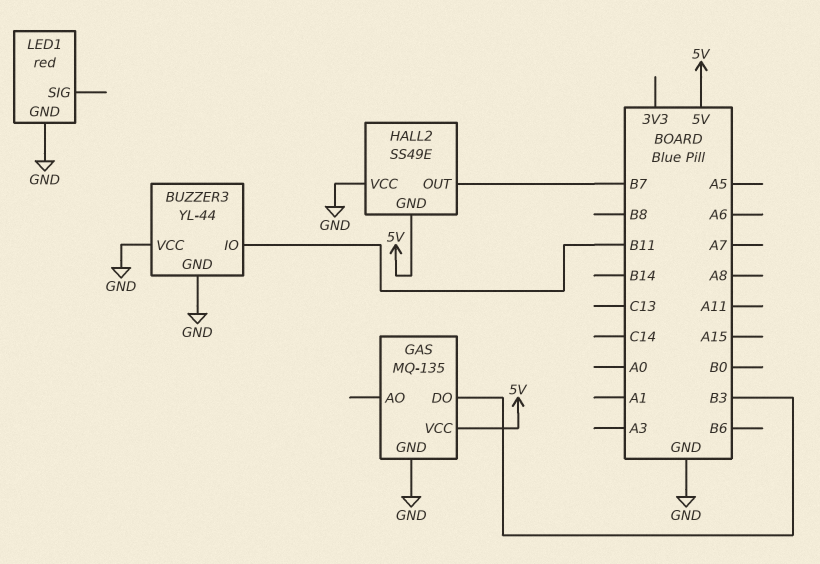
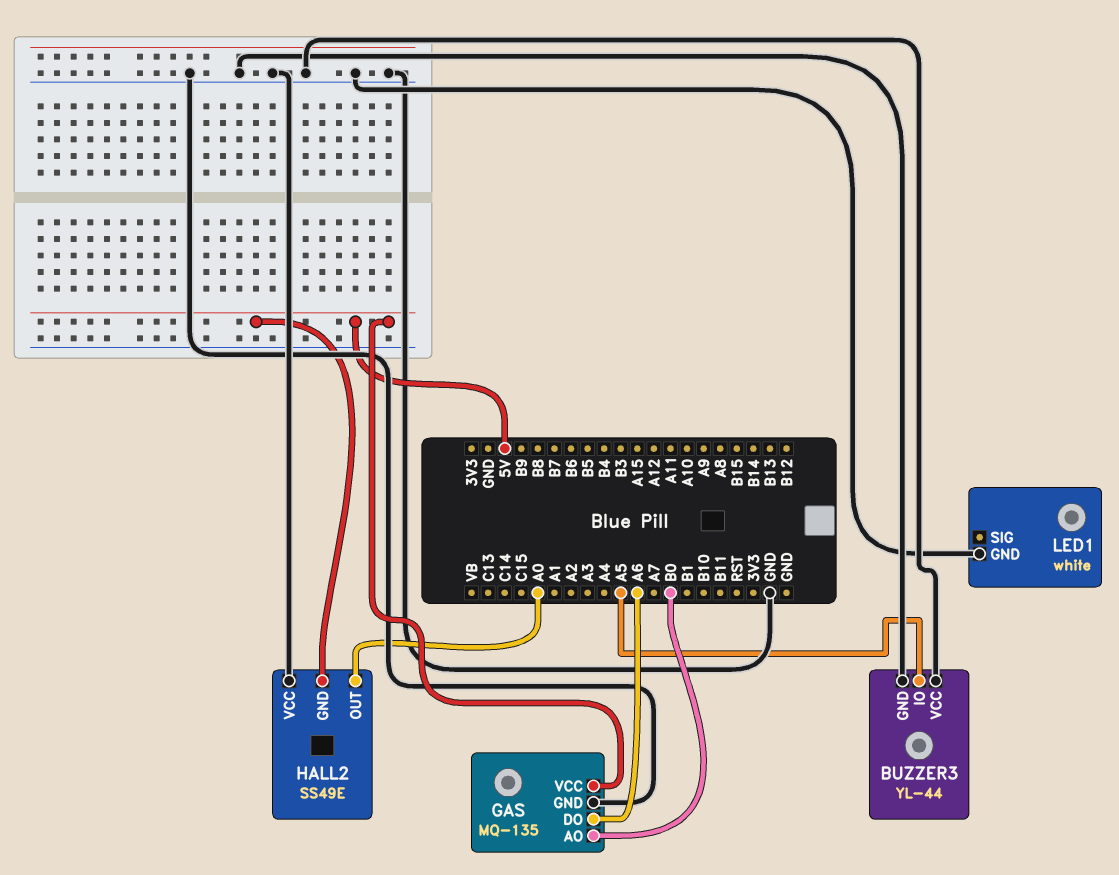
BUZZER3 pin IO: B11 -> A5
GAS pin AO: none -> B0
GAS pin DO: B3 -> A6
HALL2 pin OUT: B7 -> A0
LED1: red -> white

